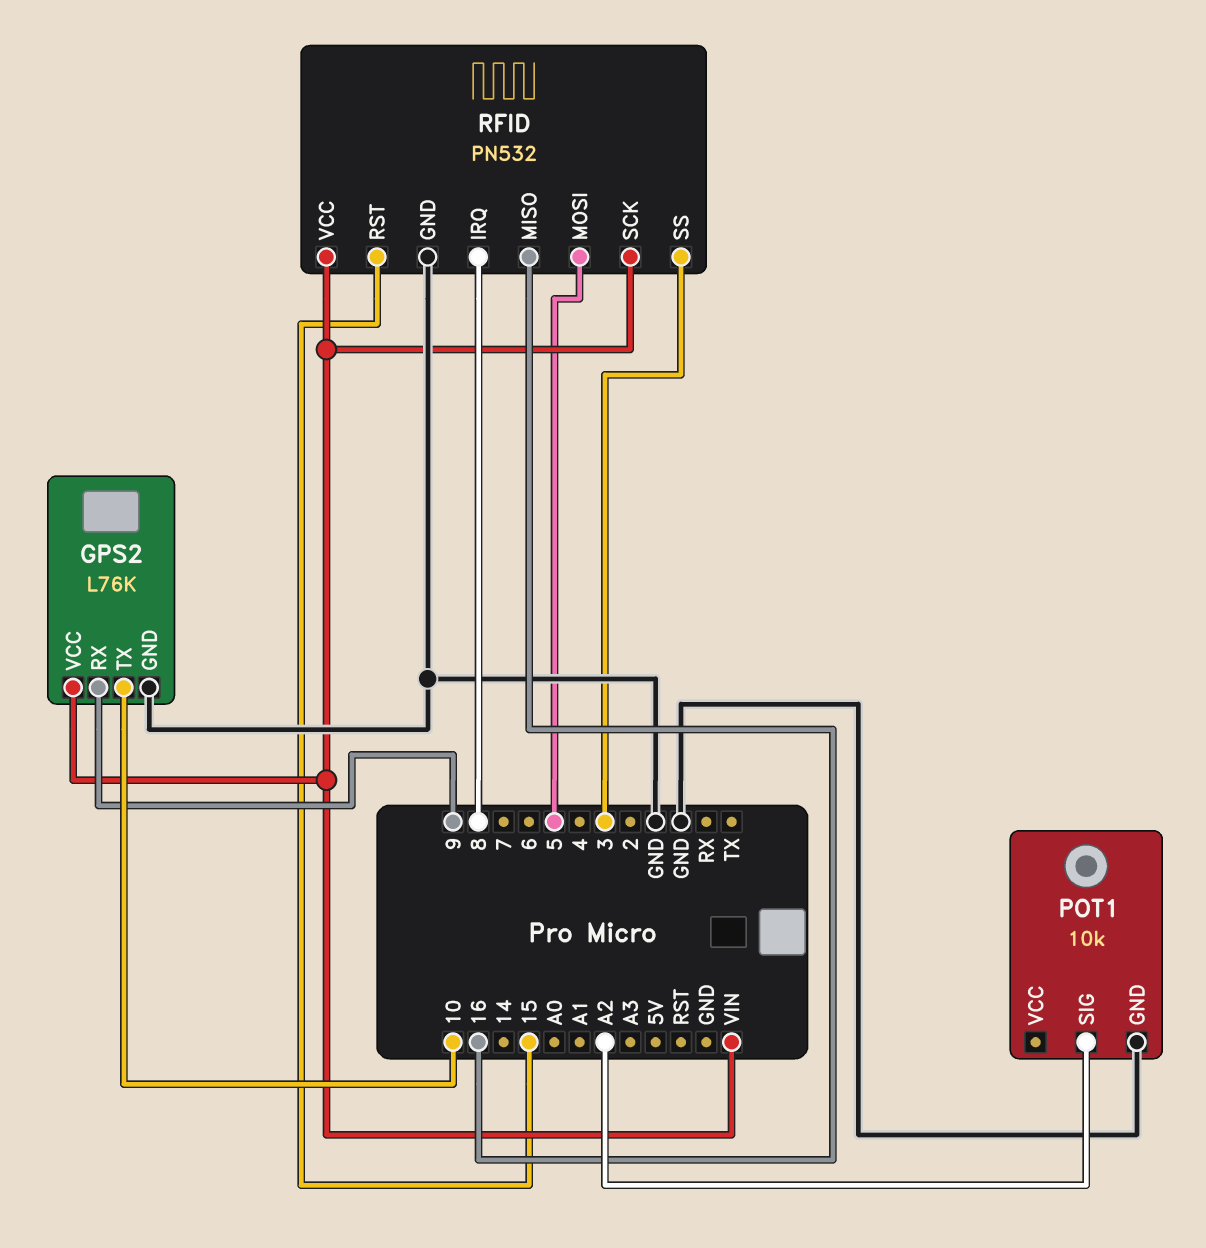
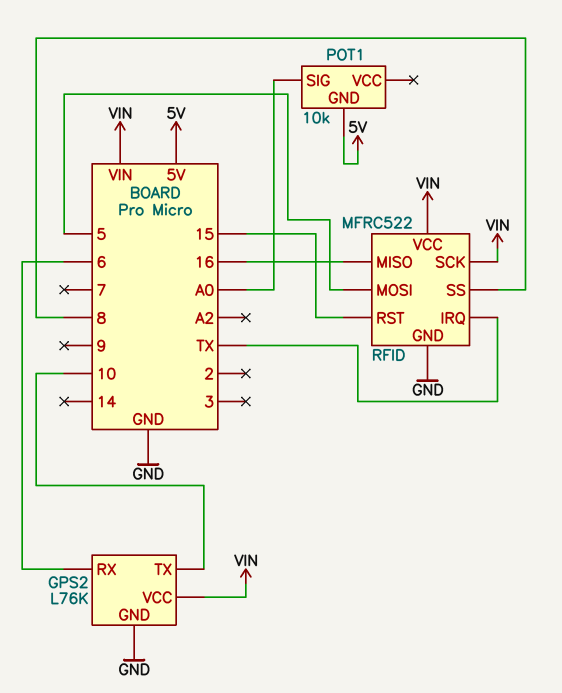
GPS2 pin RX: 9 -> 6
POT1 pin GND: GND -> 5V
POT1 pin SIG: A2 -> A0
RFID: PN532 -> MFRC522
RFID pin IRQ: 8 -> TX
RFID pin SS: 3 -> 8

